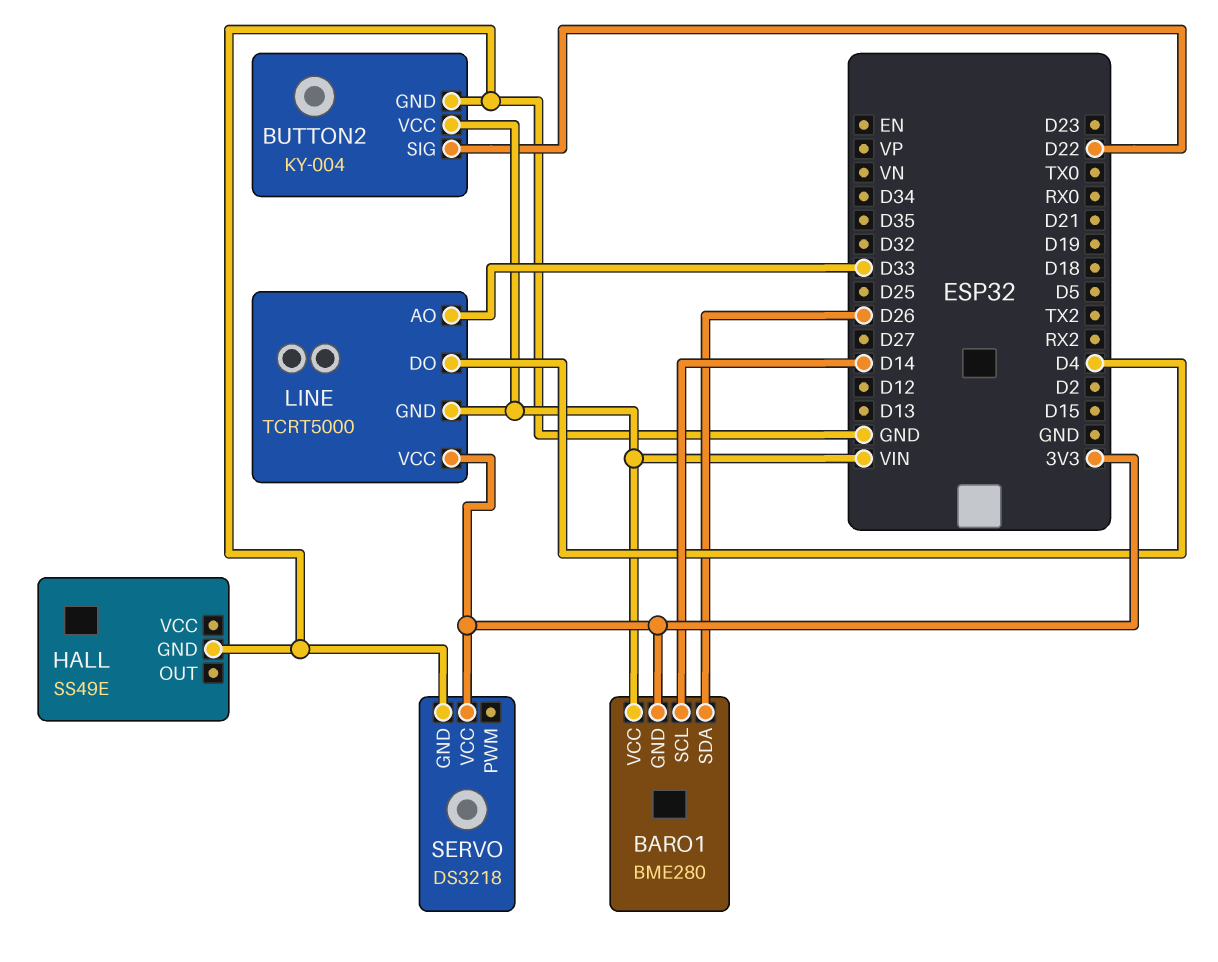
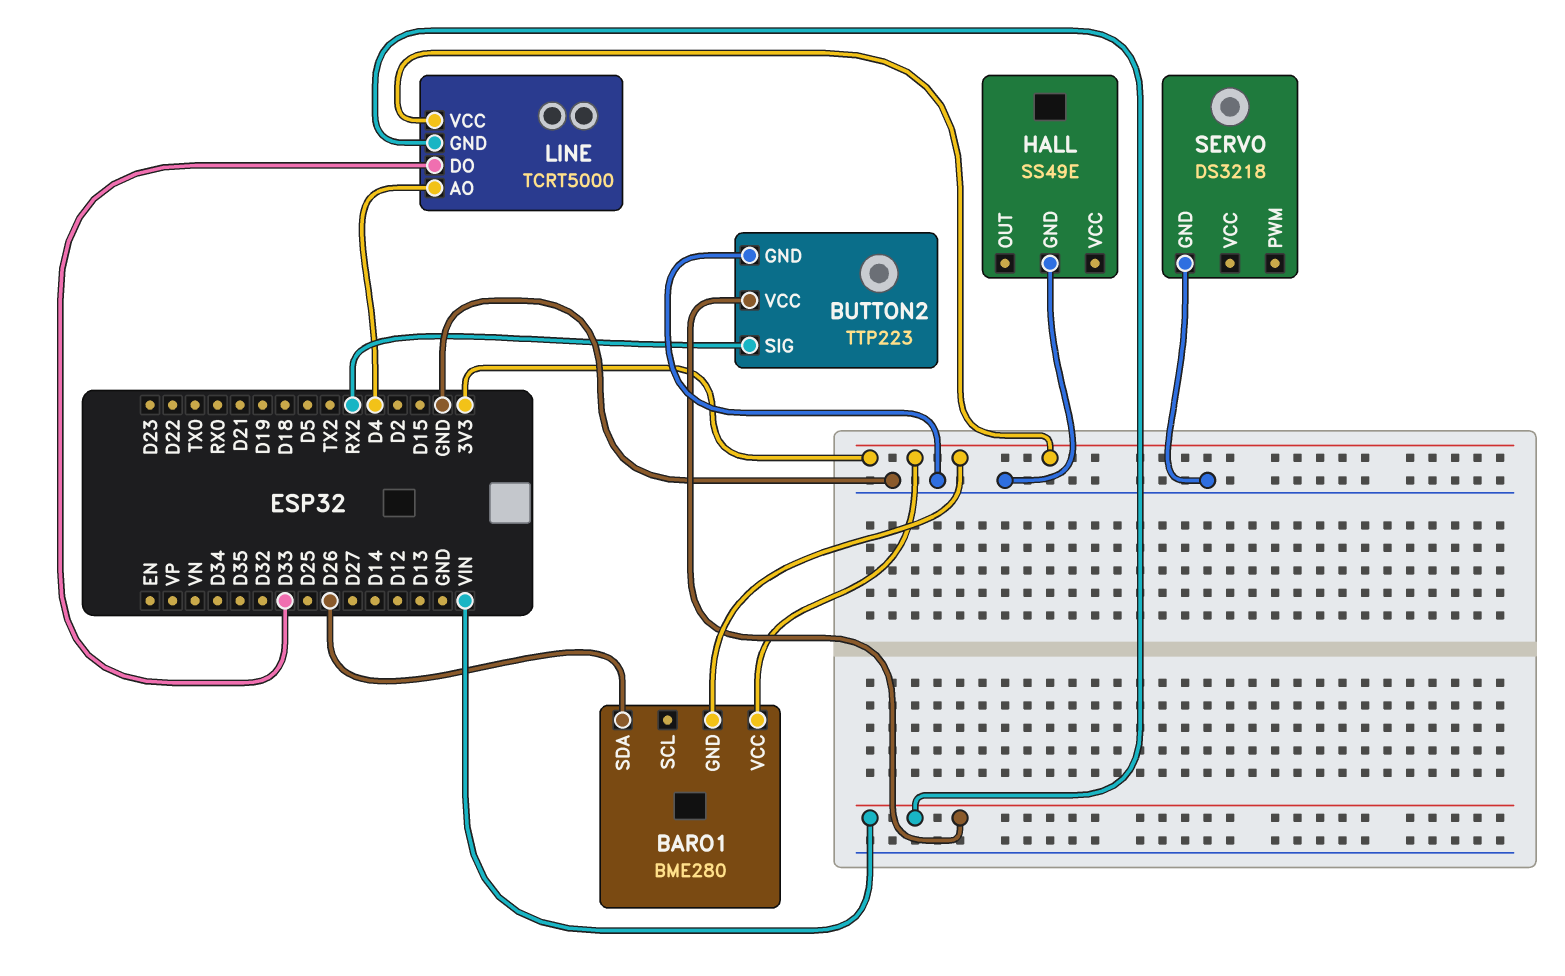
BARO1 pin SCL: D14 -> none
BARO1 pin VCC: VIN -> 3V3
BUTTON2: KY-004 -> TTP223
BUTTON2 pin SIG: D22 -> RX2
LINE pin AO: D33 -> D4
LINE pin DO: D4 -> D33
SERVO pin VCC: 3V3 -> none

